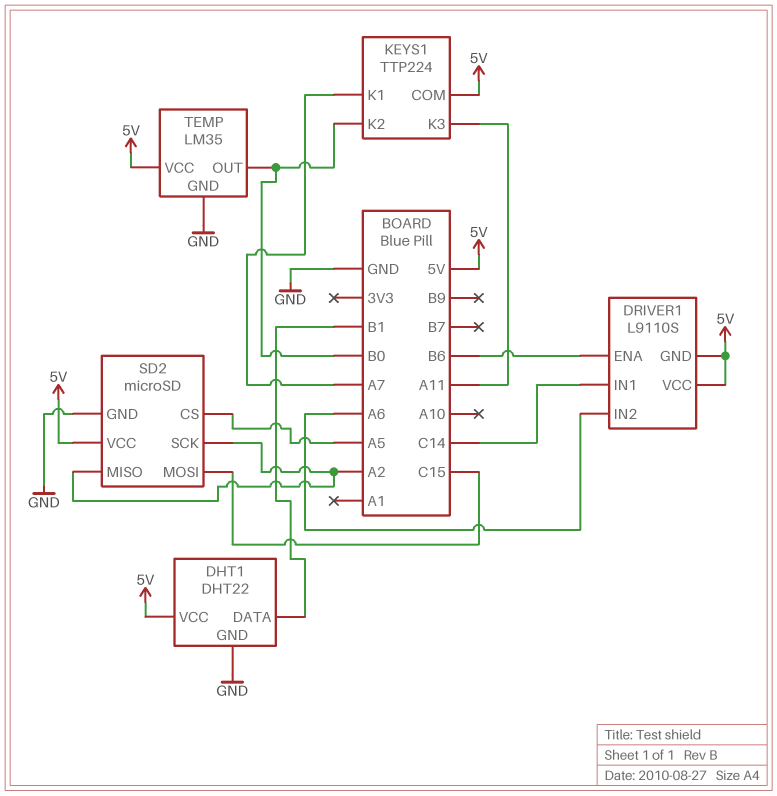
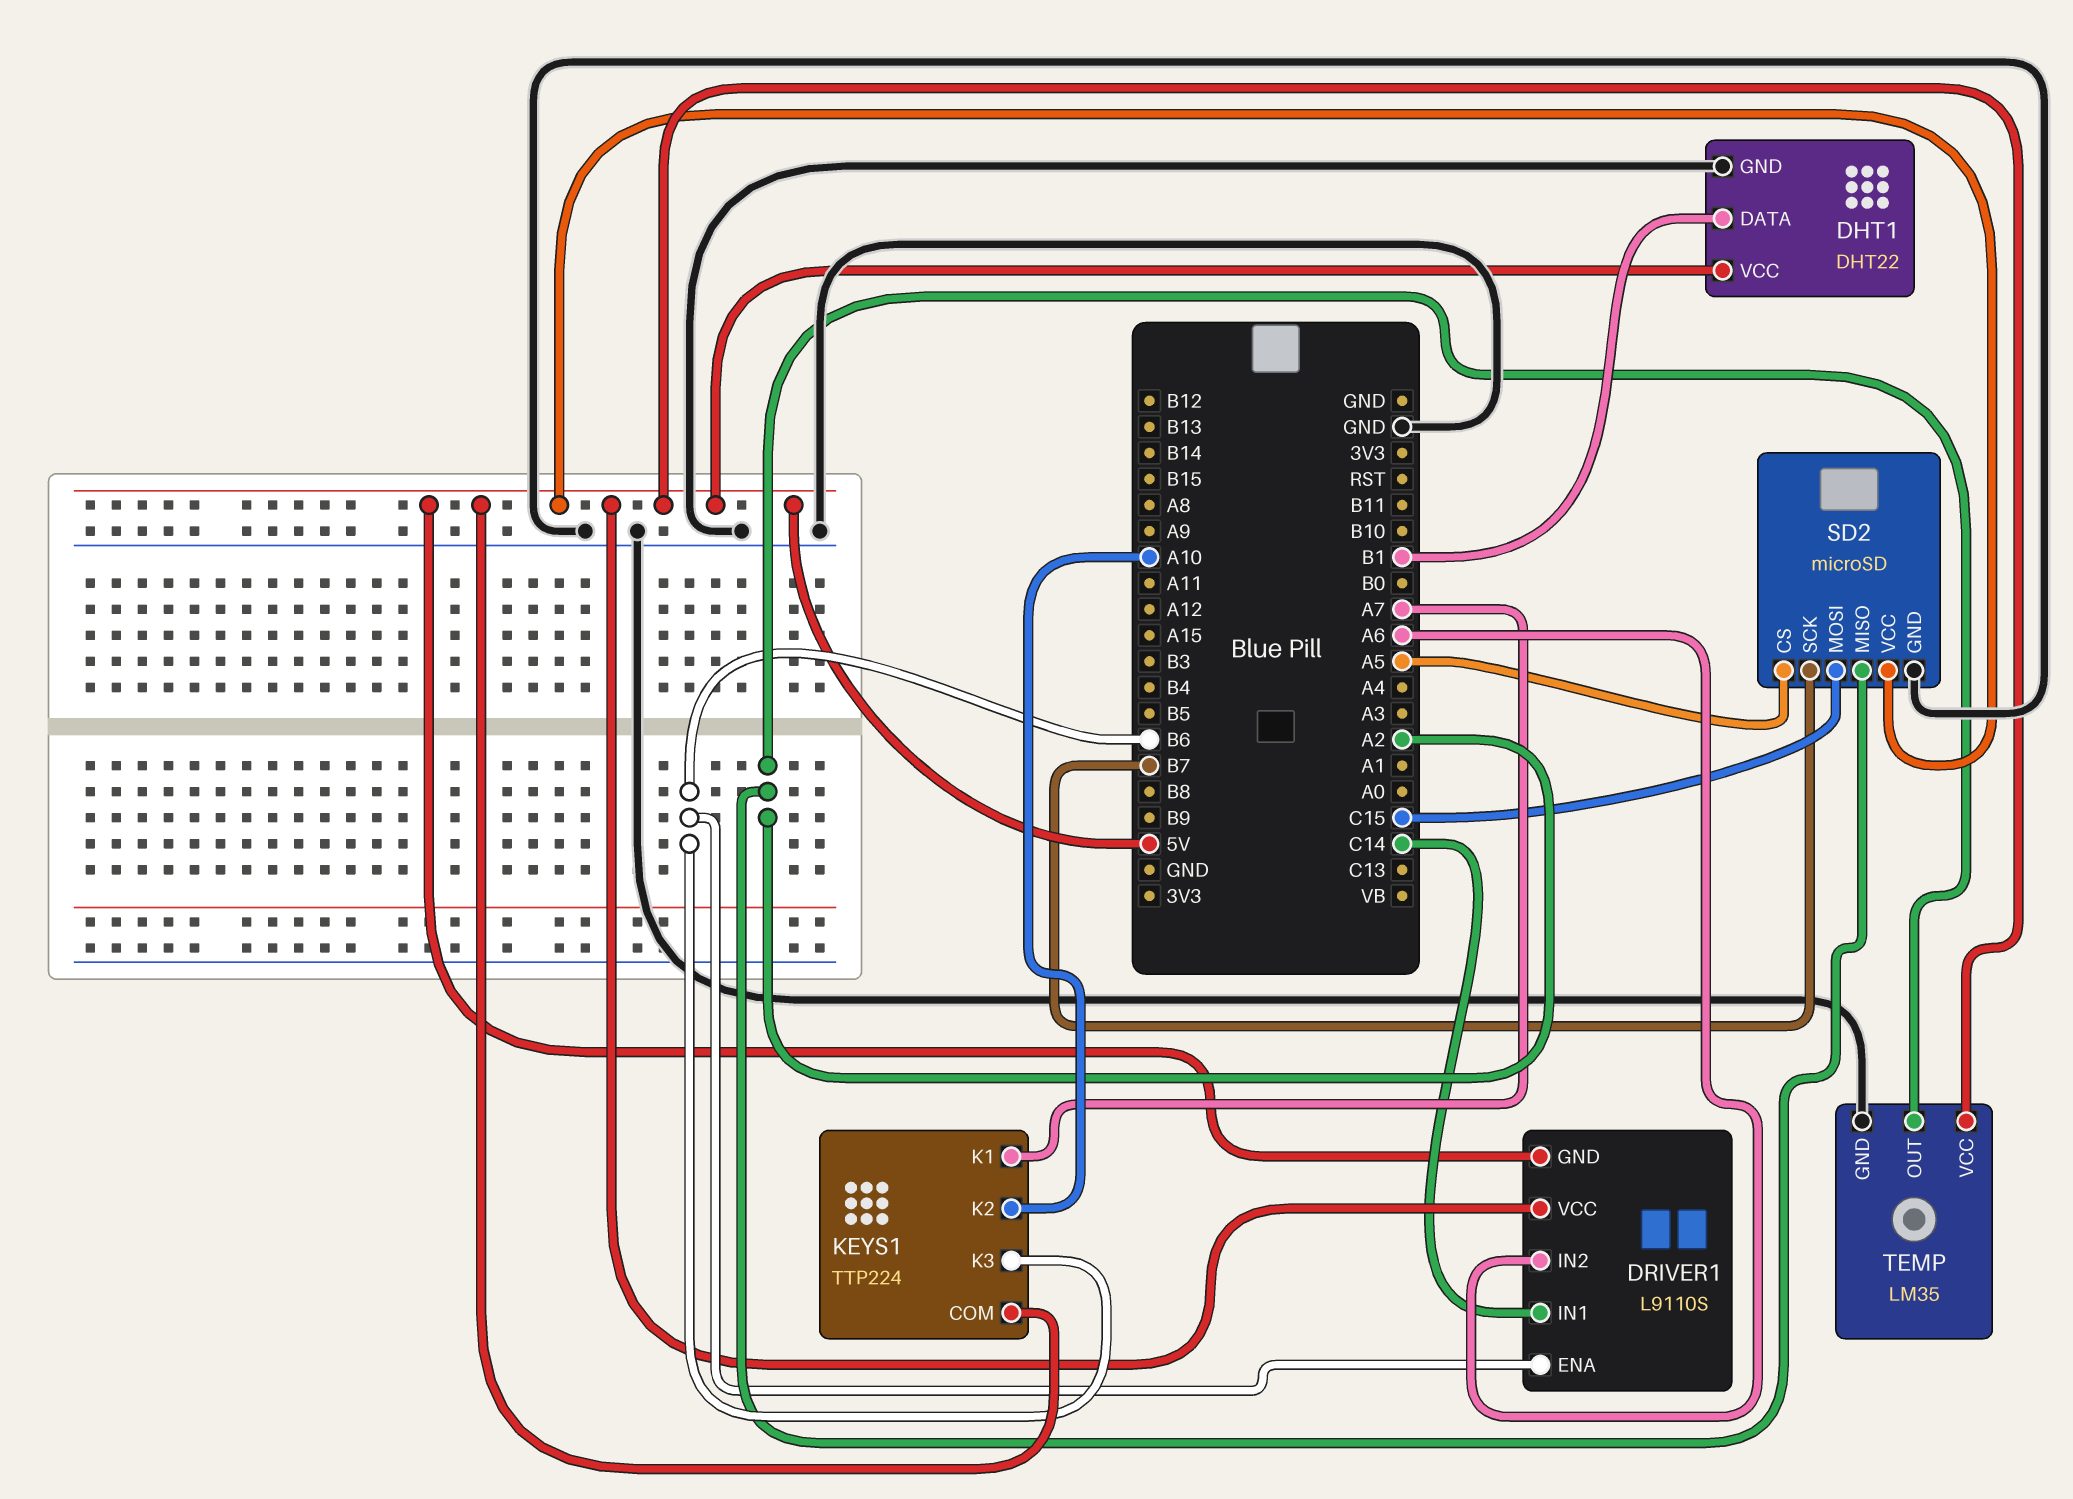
KEYS1 pin K2: B0 -> A10
KEYS1 pin K3: A11 -> B6
SD2 pin SCK: A2 -> B7
TEMP pin OUT: B0 -> A2

